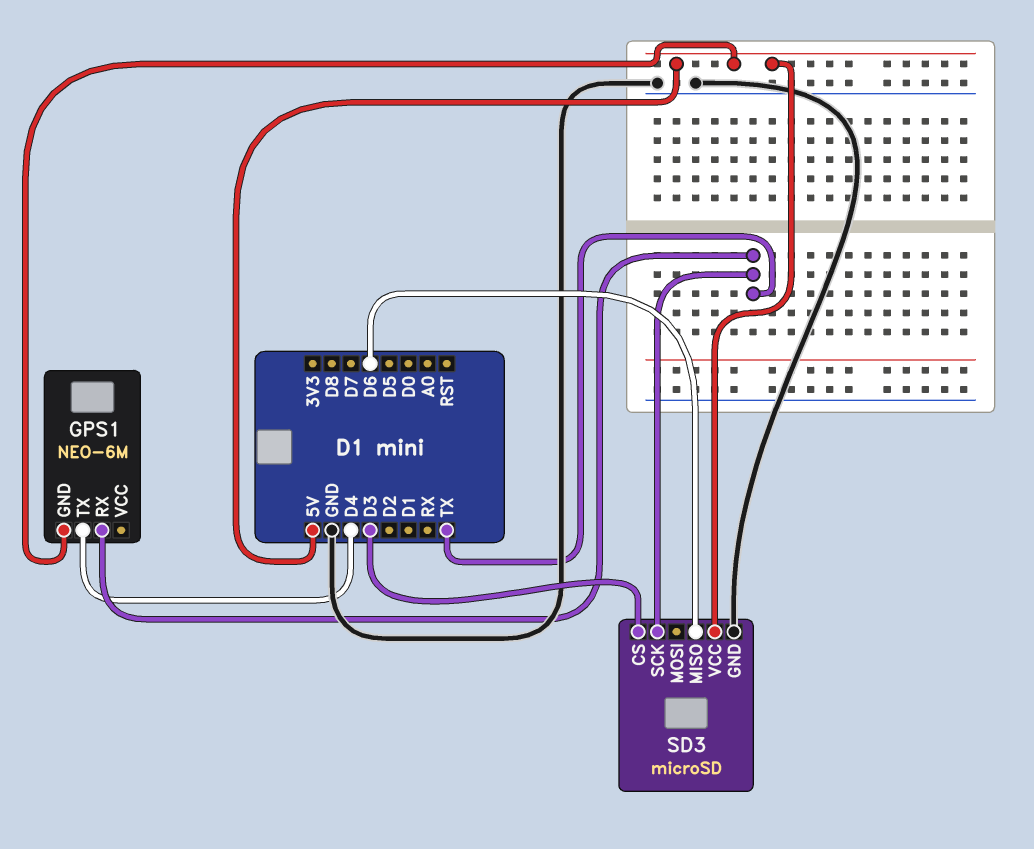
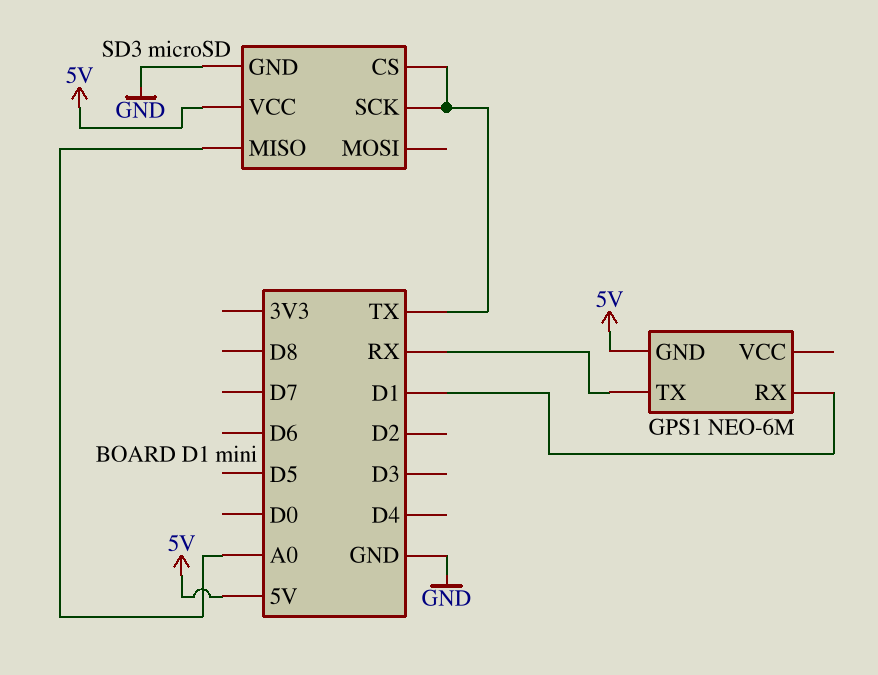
GPS1 pin RX: TX -> D1
GPS1 pin TX: D4 -> RX
SD3 pin CS: D3 -> TX
SD3 pin MISO: D6 -> A0

